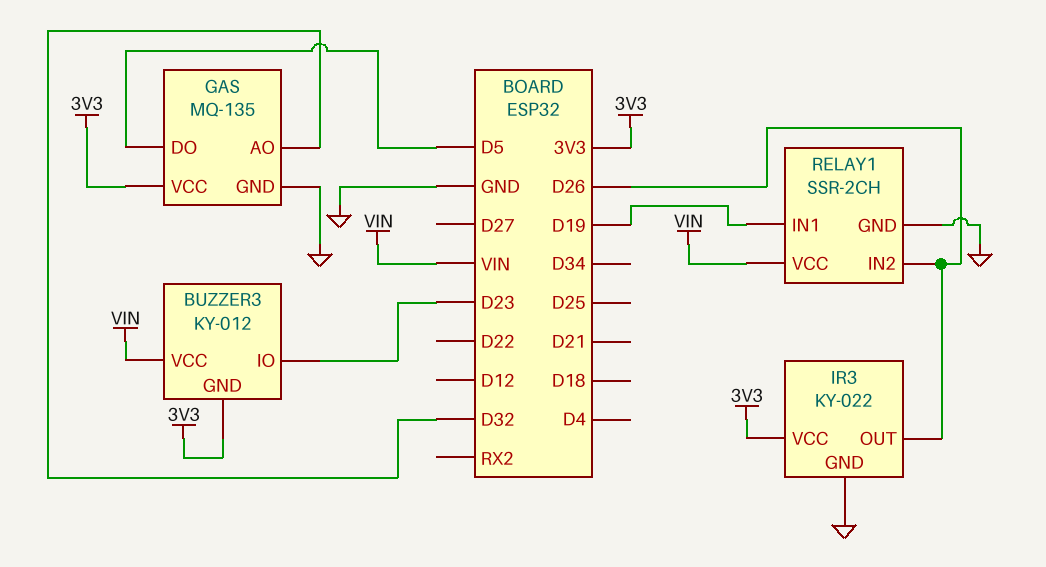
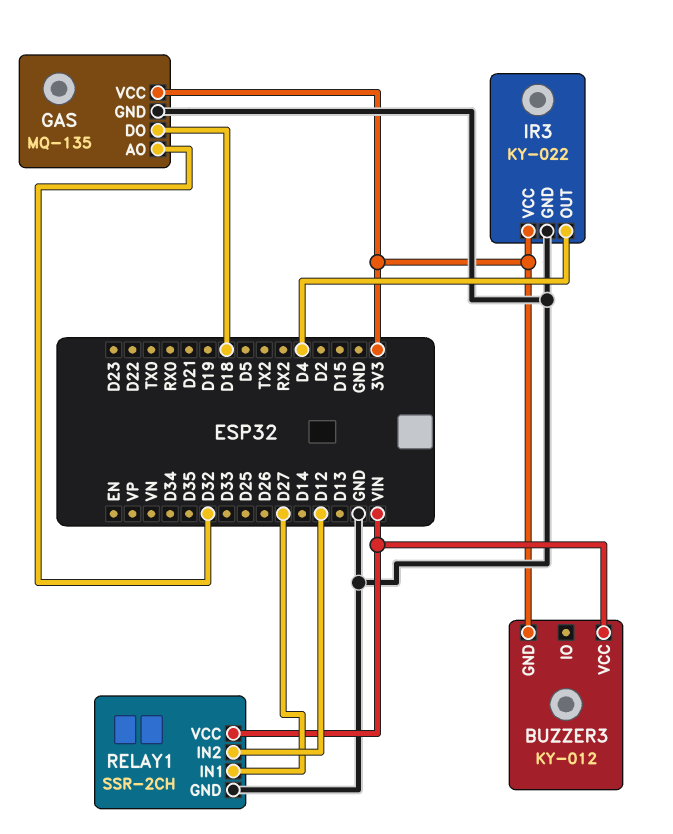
BUZZER3 pin IO: D23 -> none
GAS pin DO: D5 -> D18
IR3 pin OUT: D26 -> D4
RELAY1 pin IN1: D19 -> D27
RELAY1 pin IN2: D26 -> D12

